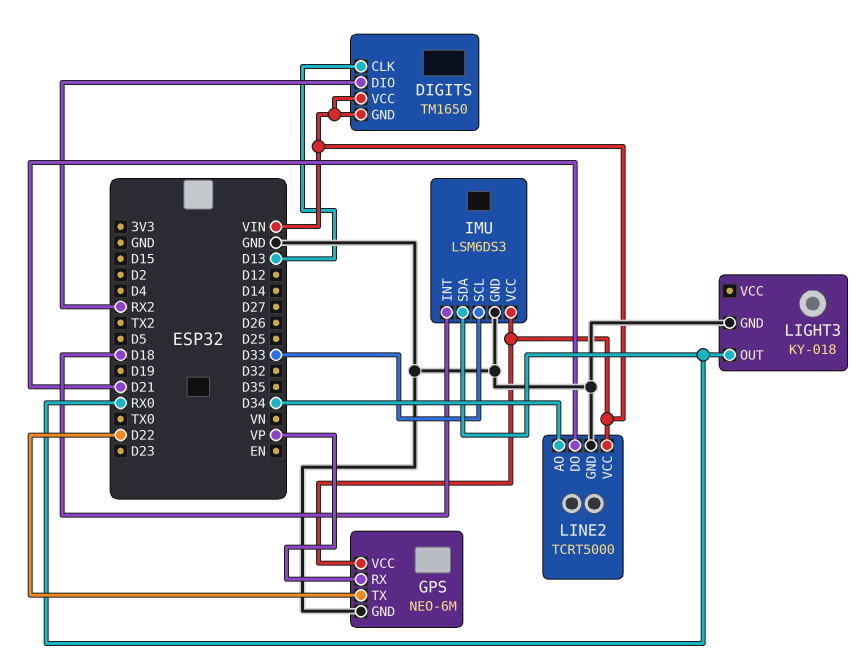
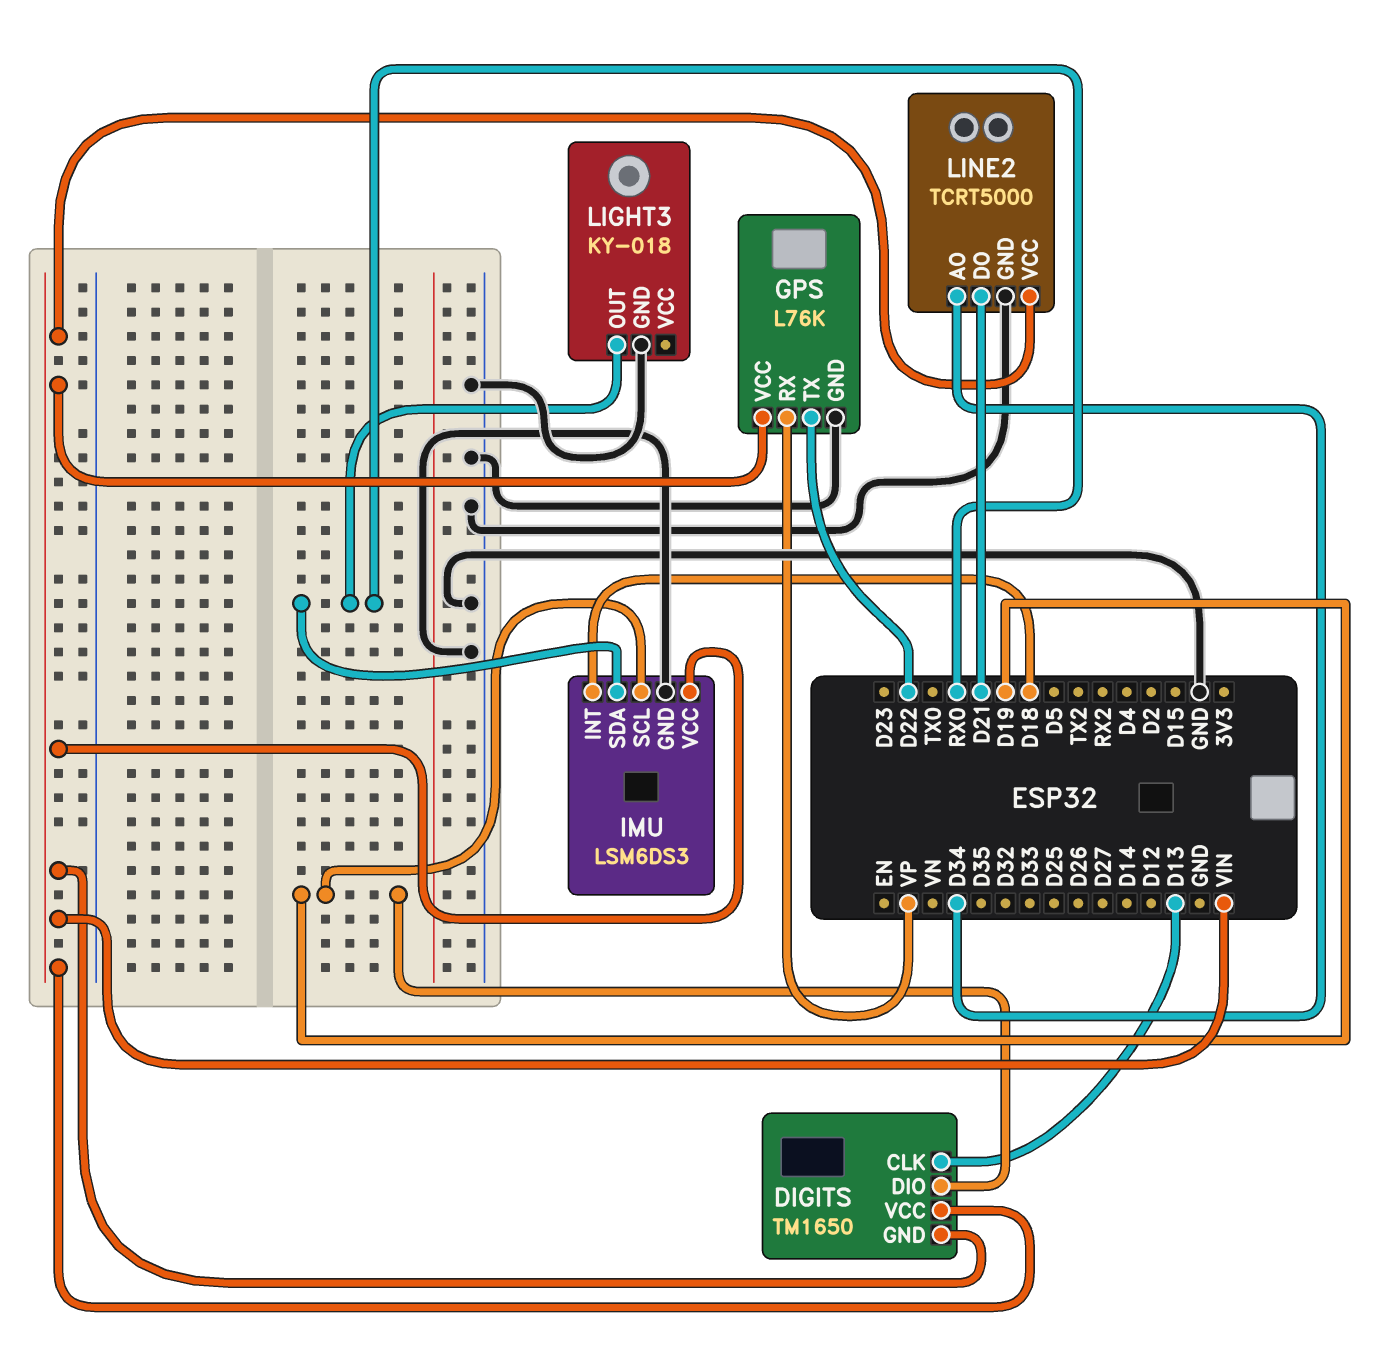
DIGITS pin DIO: RX2 -> D19
GPS: NEO-6M -> L76K
IMU pin SCL: D33 -> D19

